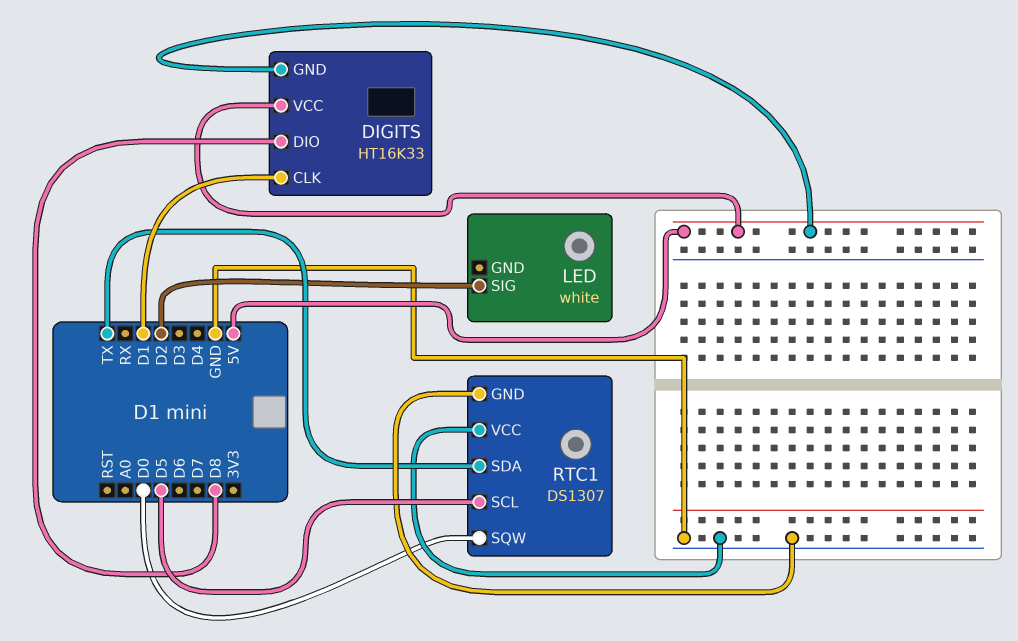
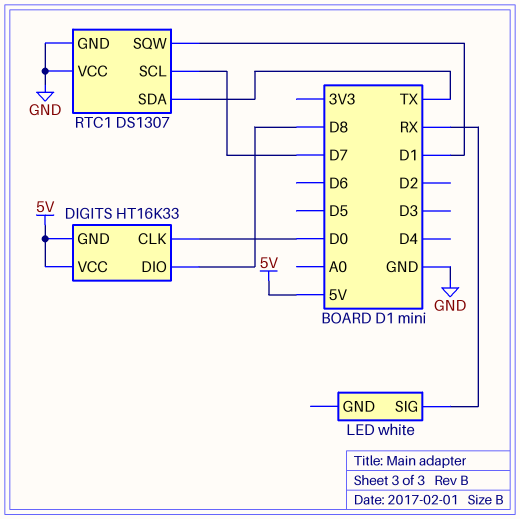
DIGITS pin CLK: D1 -> D0
LED pin SIG: D2 -> RX
RTC1 pin SCL: D5 -> D7
RTC1 pin SQW: D0 -> D1

